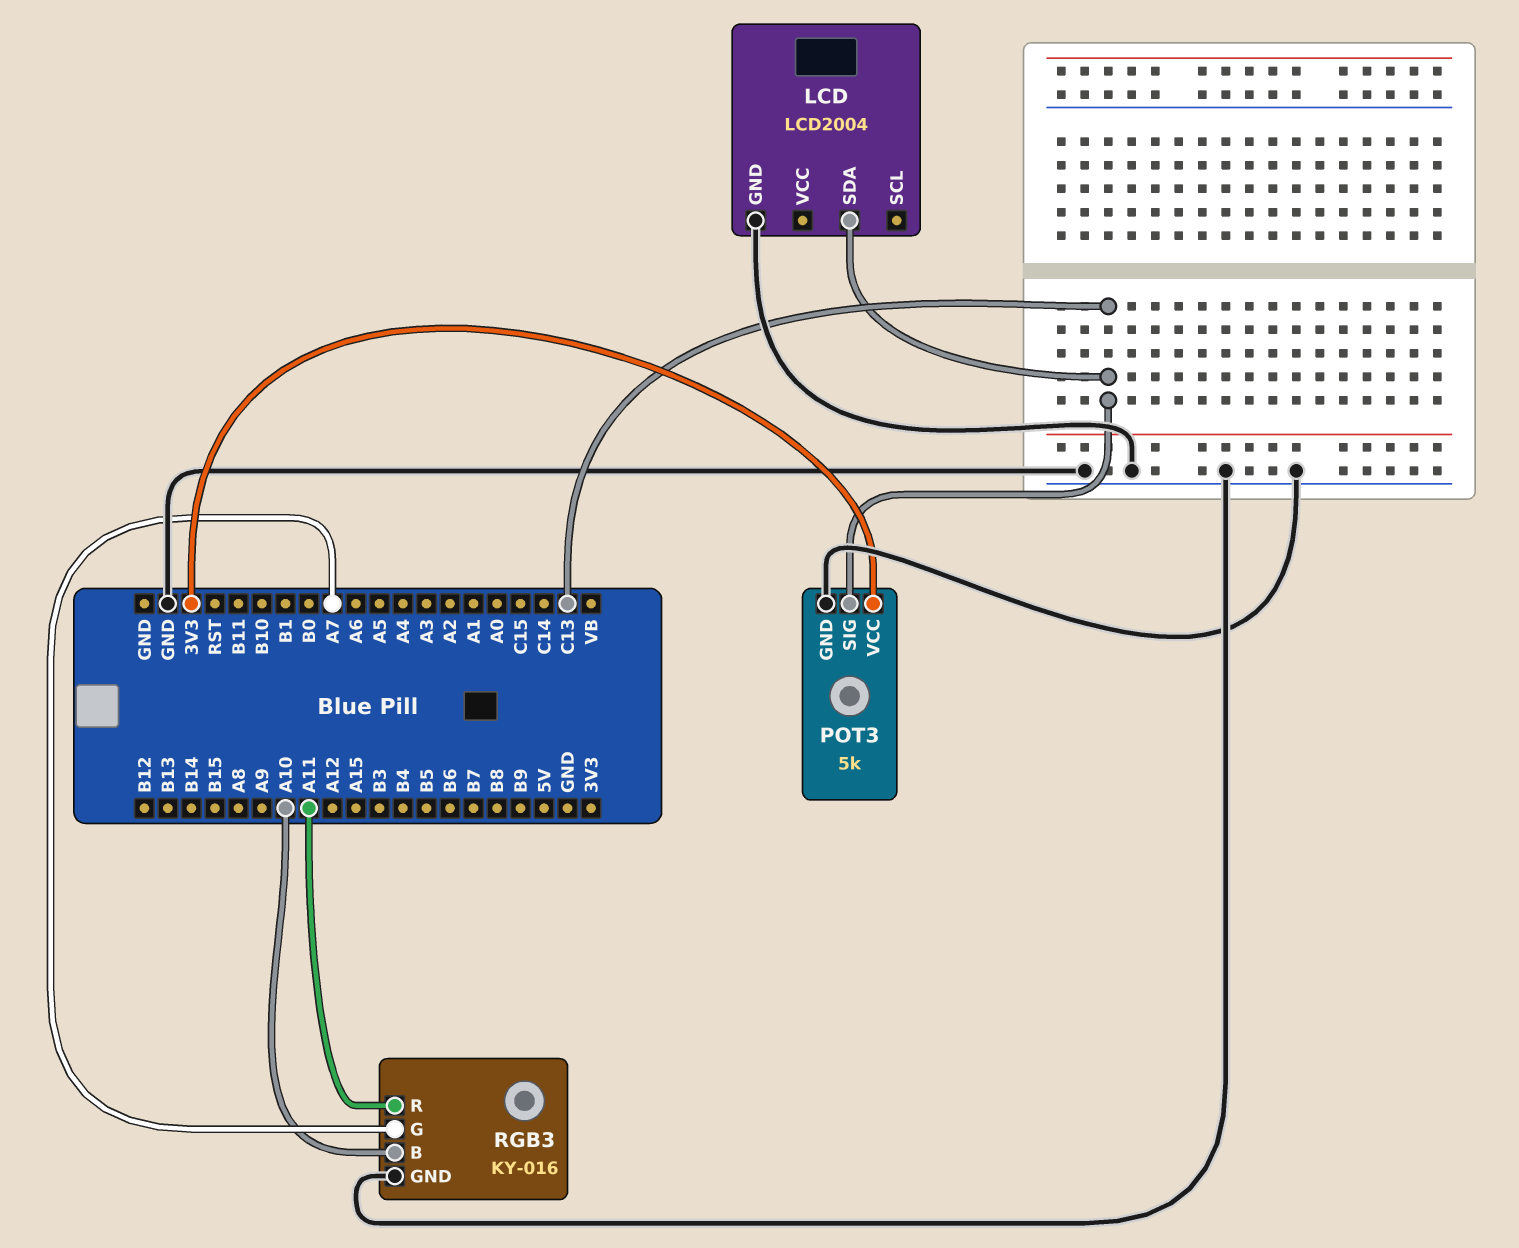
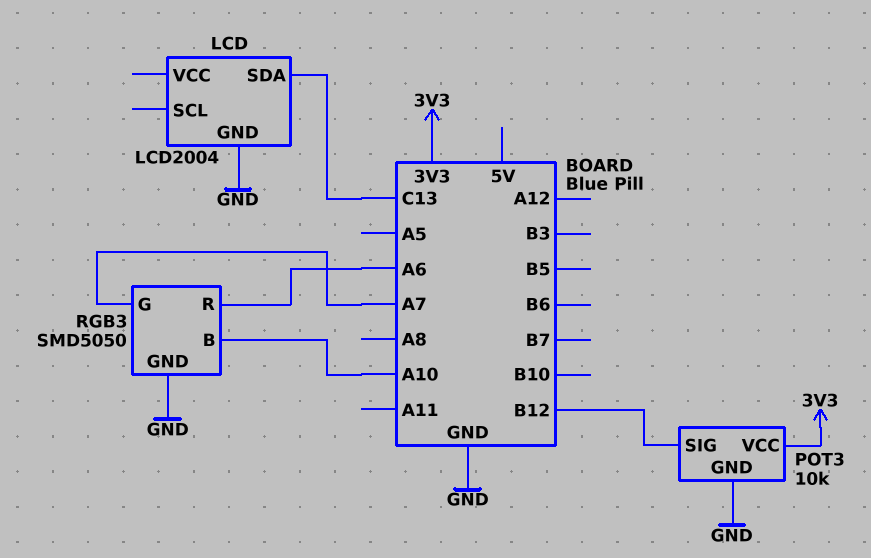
POT3: 5k -> 10k
POT3 pin SIG: C13 -> B12
RGB3: KY-016 -> SMD5050
RGB3 pin R: A11 -> A6

